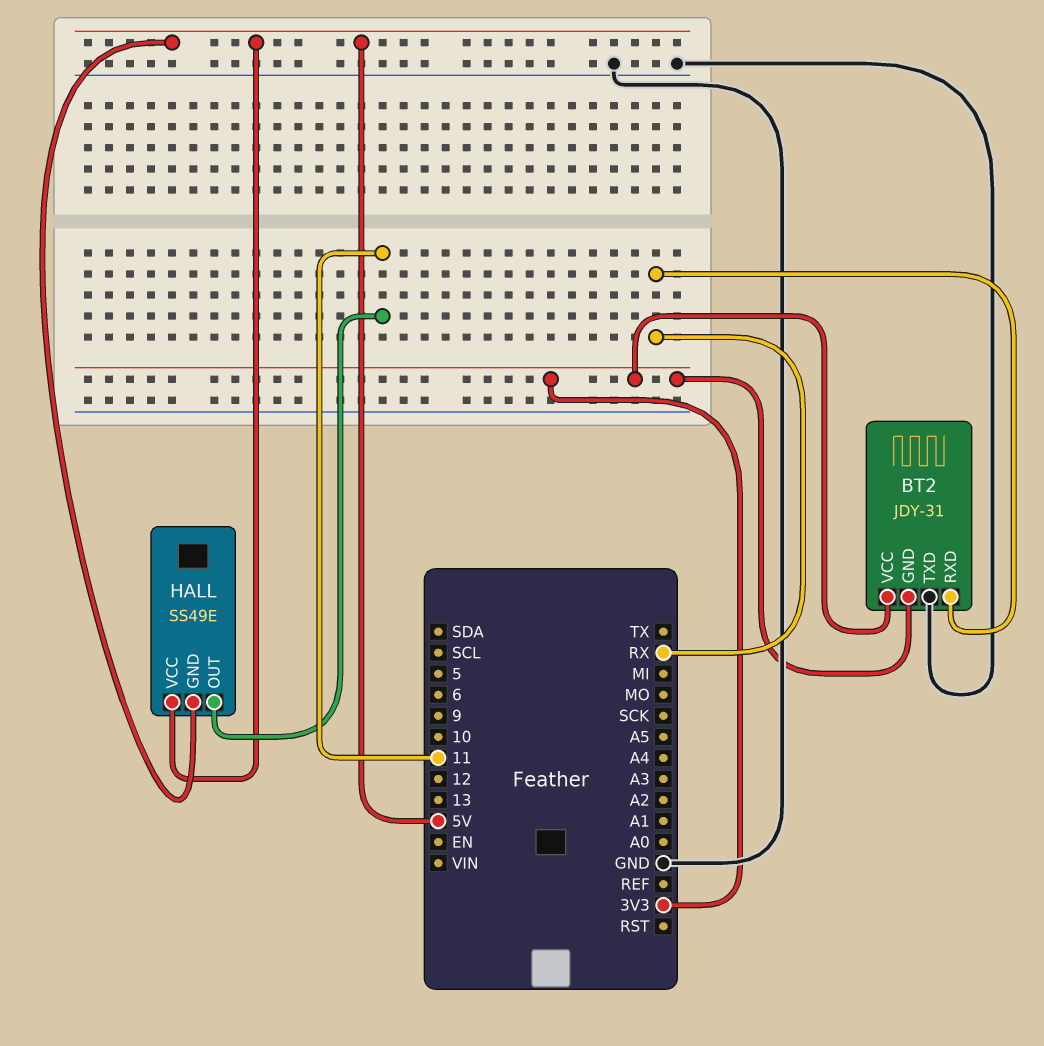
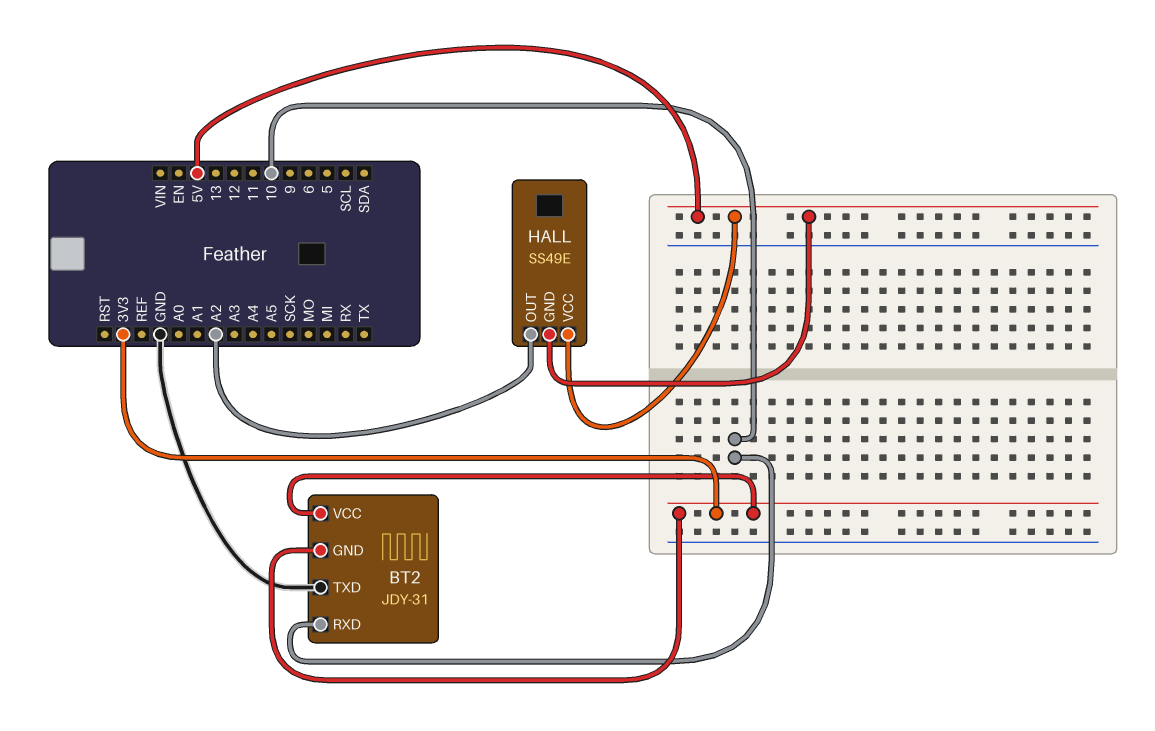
BT2 pin RXD: RX -> 10
HALL pin OUT: 11 -> A2

